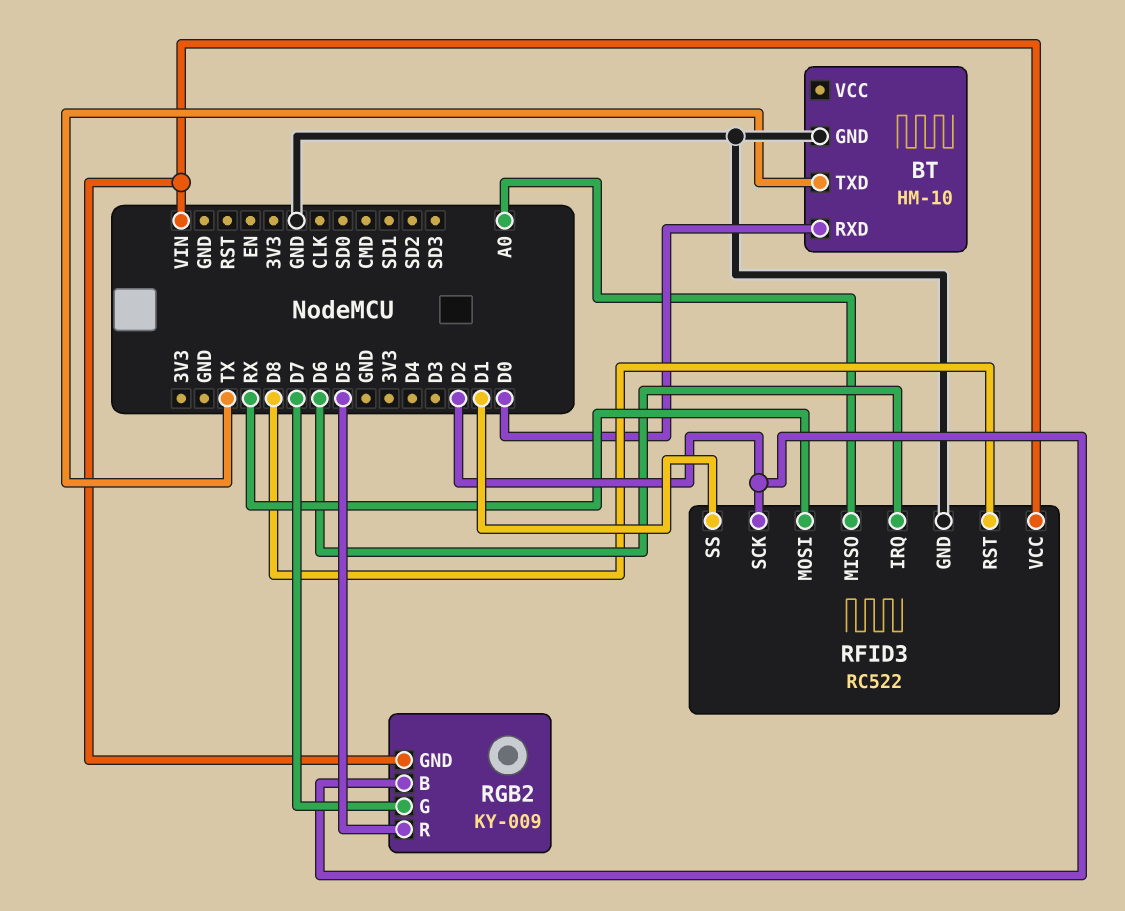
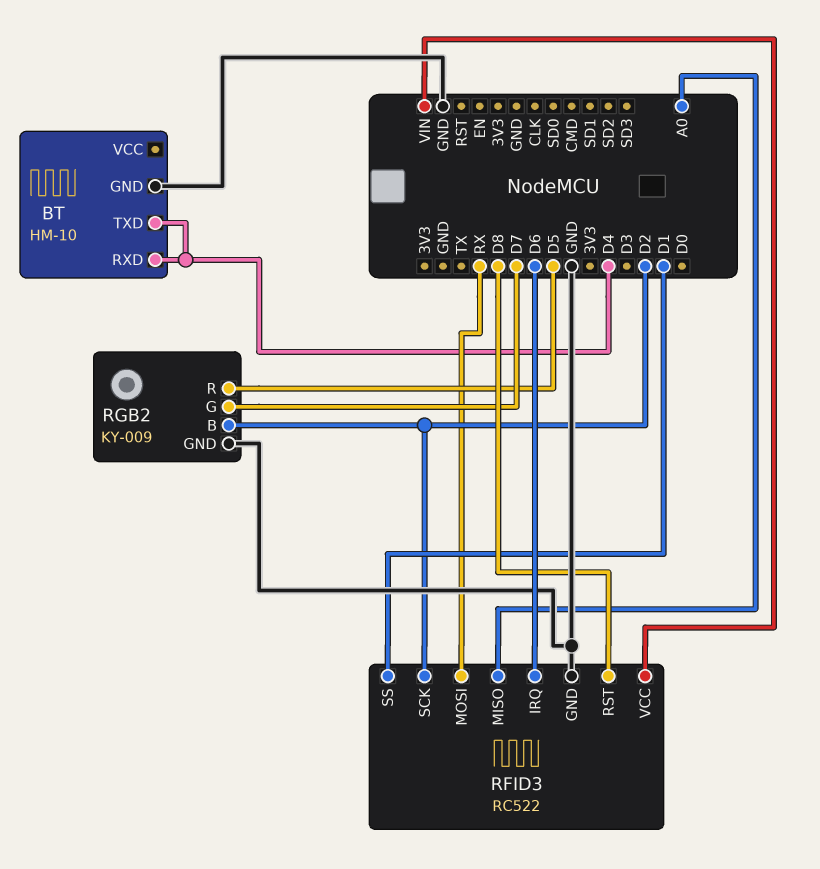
BT pin RXD: D0 -> D4
BT pin TXD: TX -> D4
RGB2 pin GND: VIN -> GND

